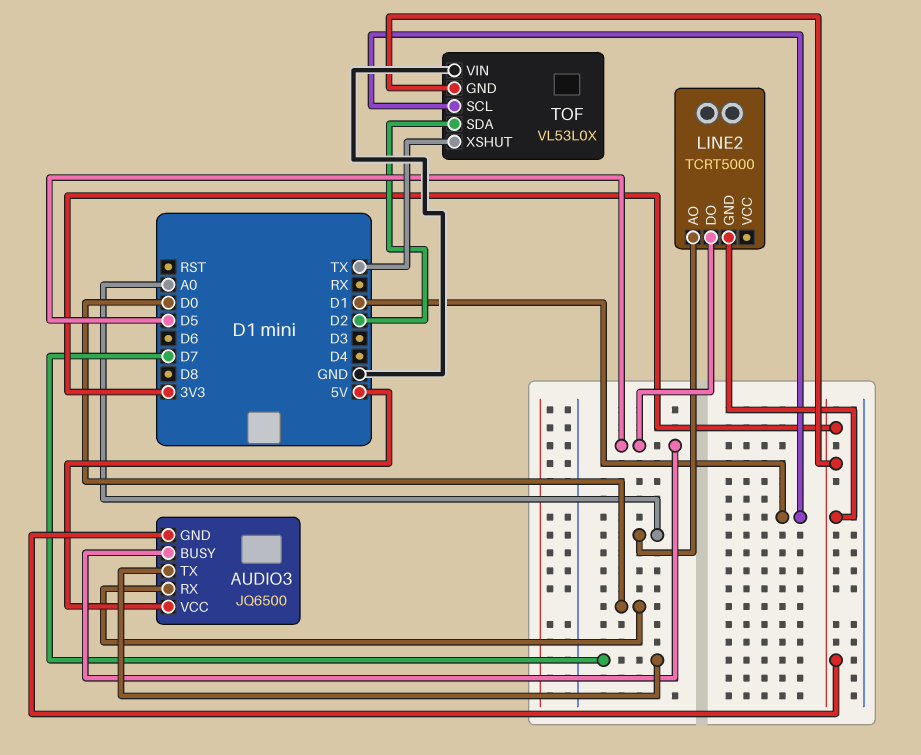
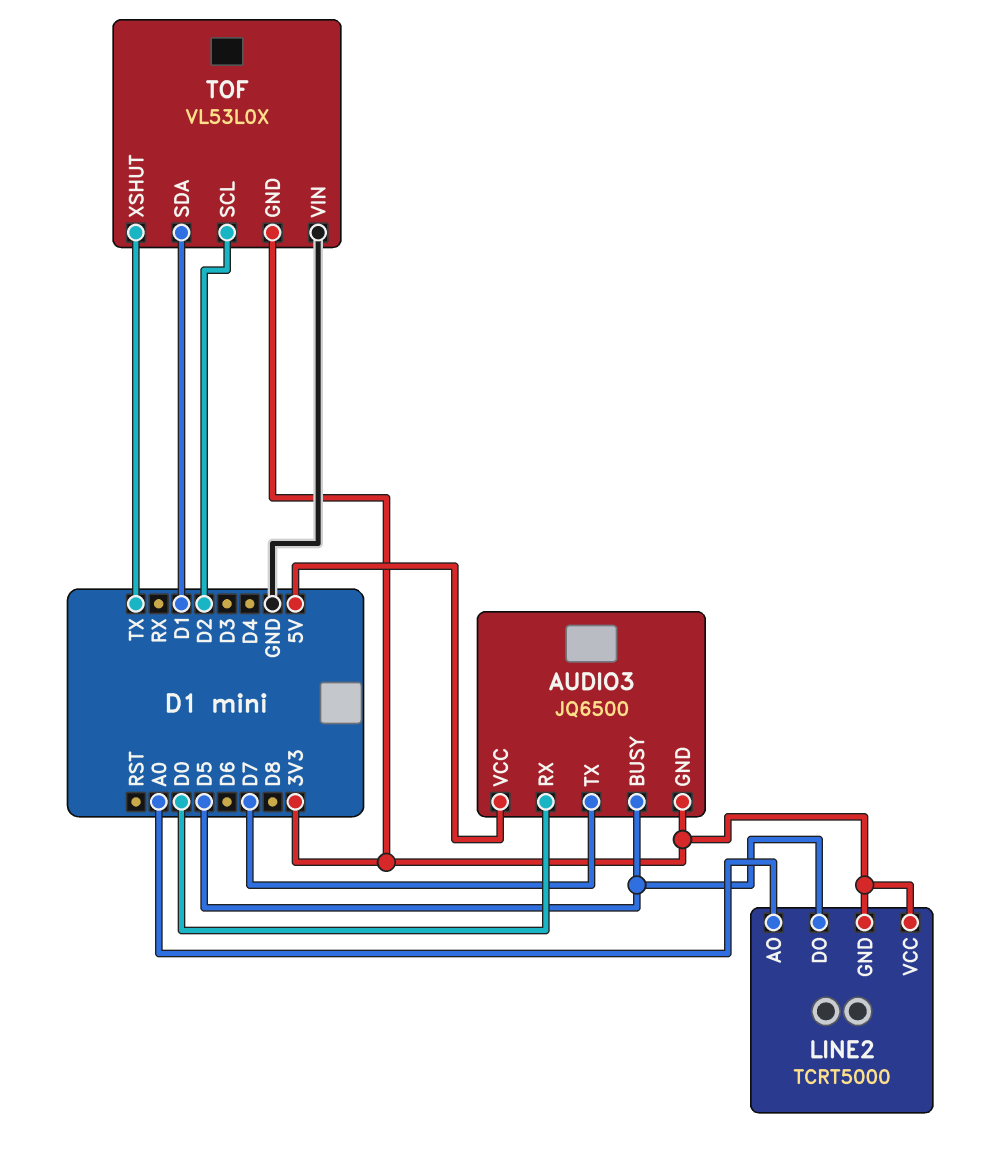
LINE2 pin VCC: none -> 3V3
TOF pin SCL: D1 -> D2
TOF pin SDA: D2 -> D1

